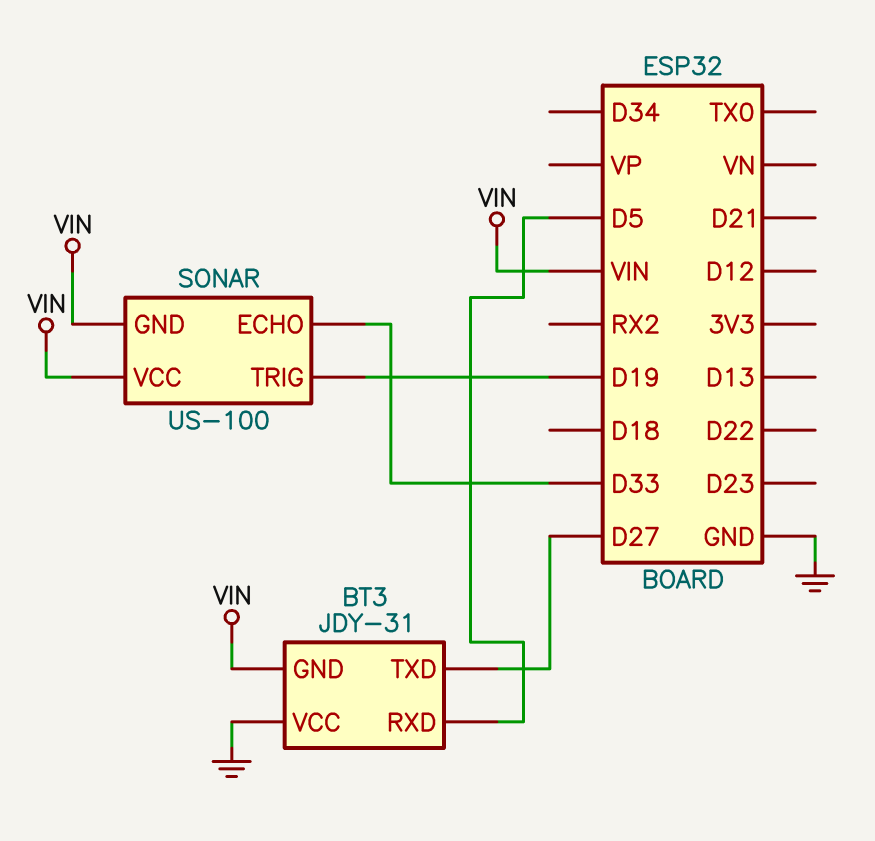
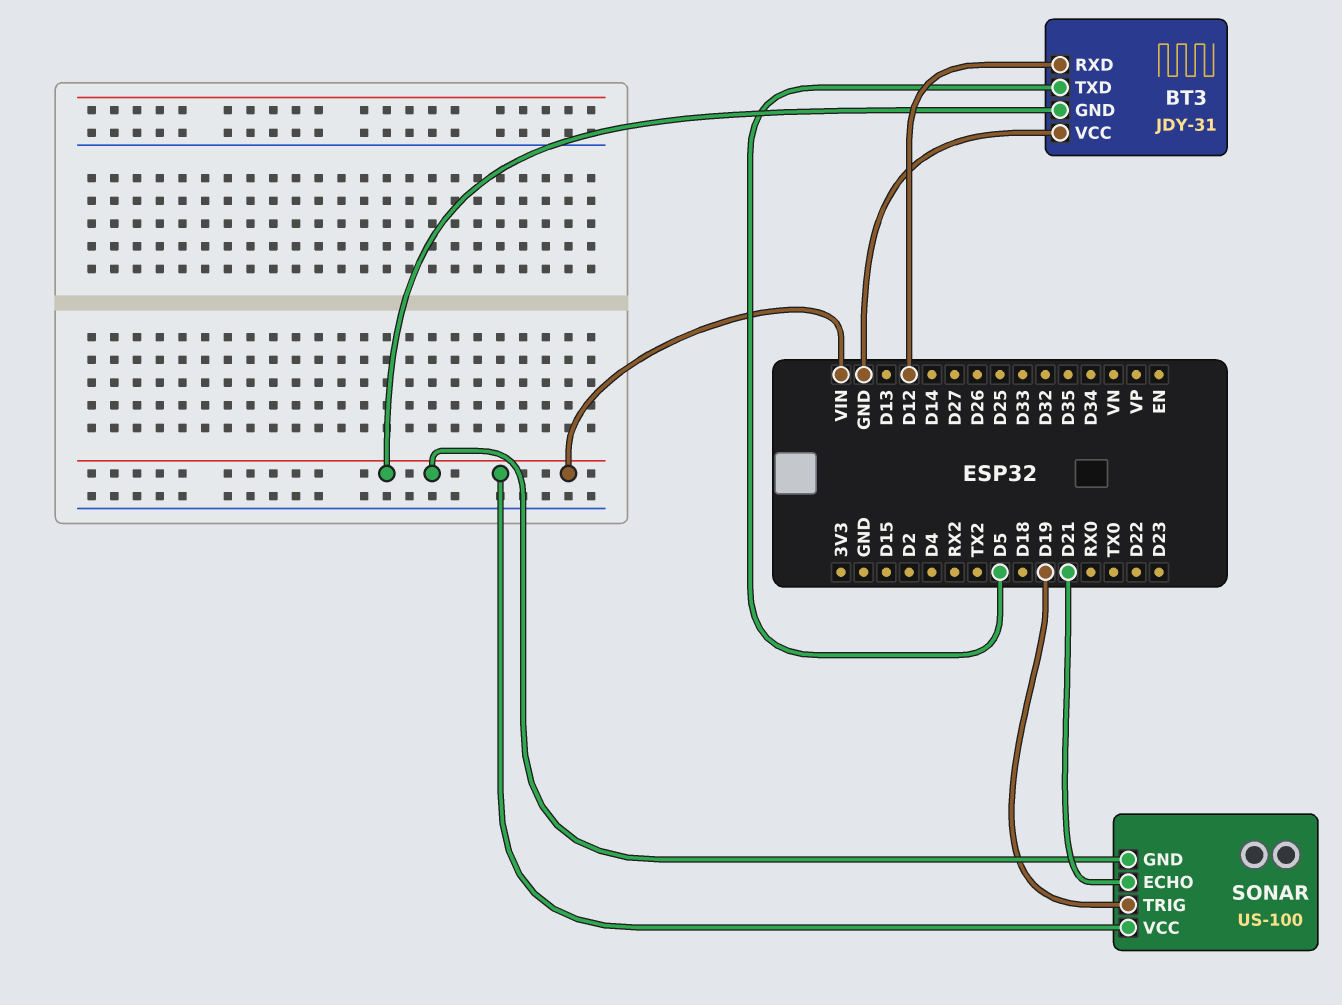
BT3 pin RXD: D5 -> D12
BT3 pin TXD: D27 -> D5
SONAR pin ECHO: D33 -> D21

